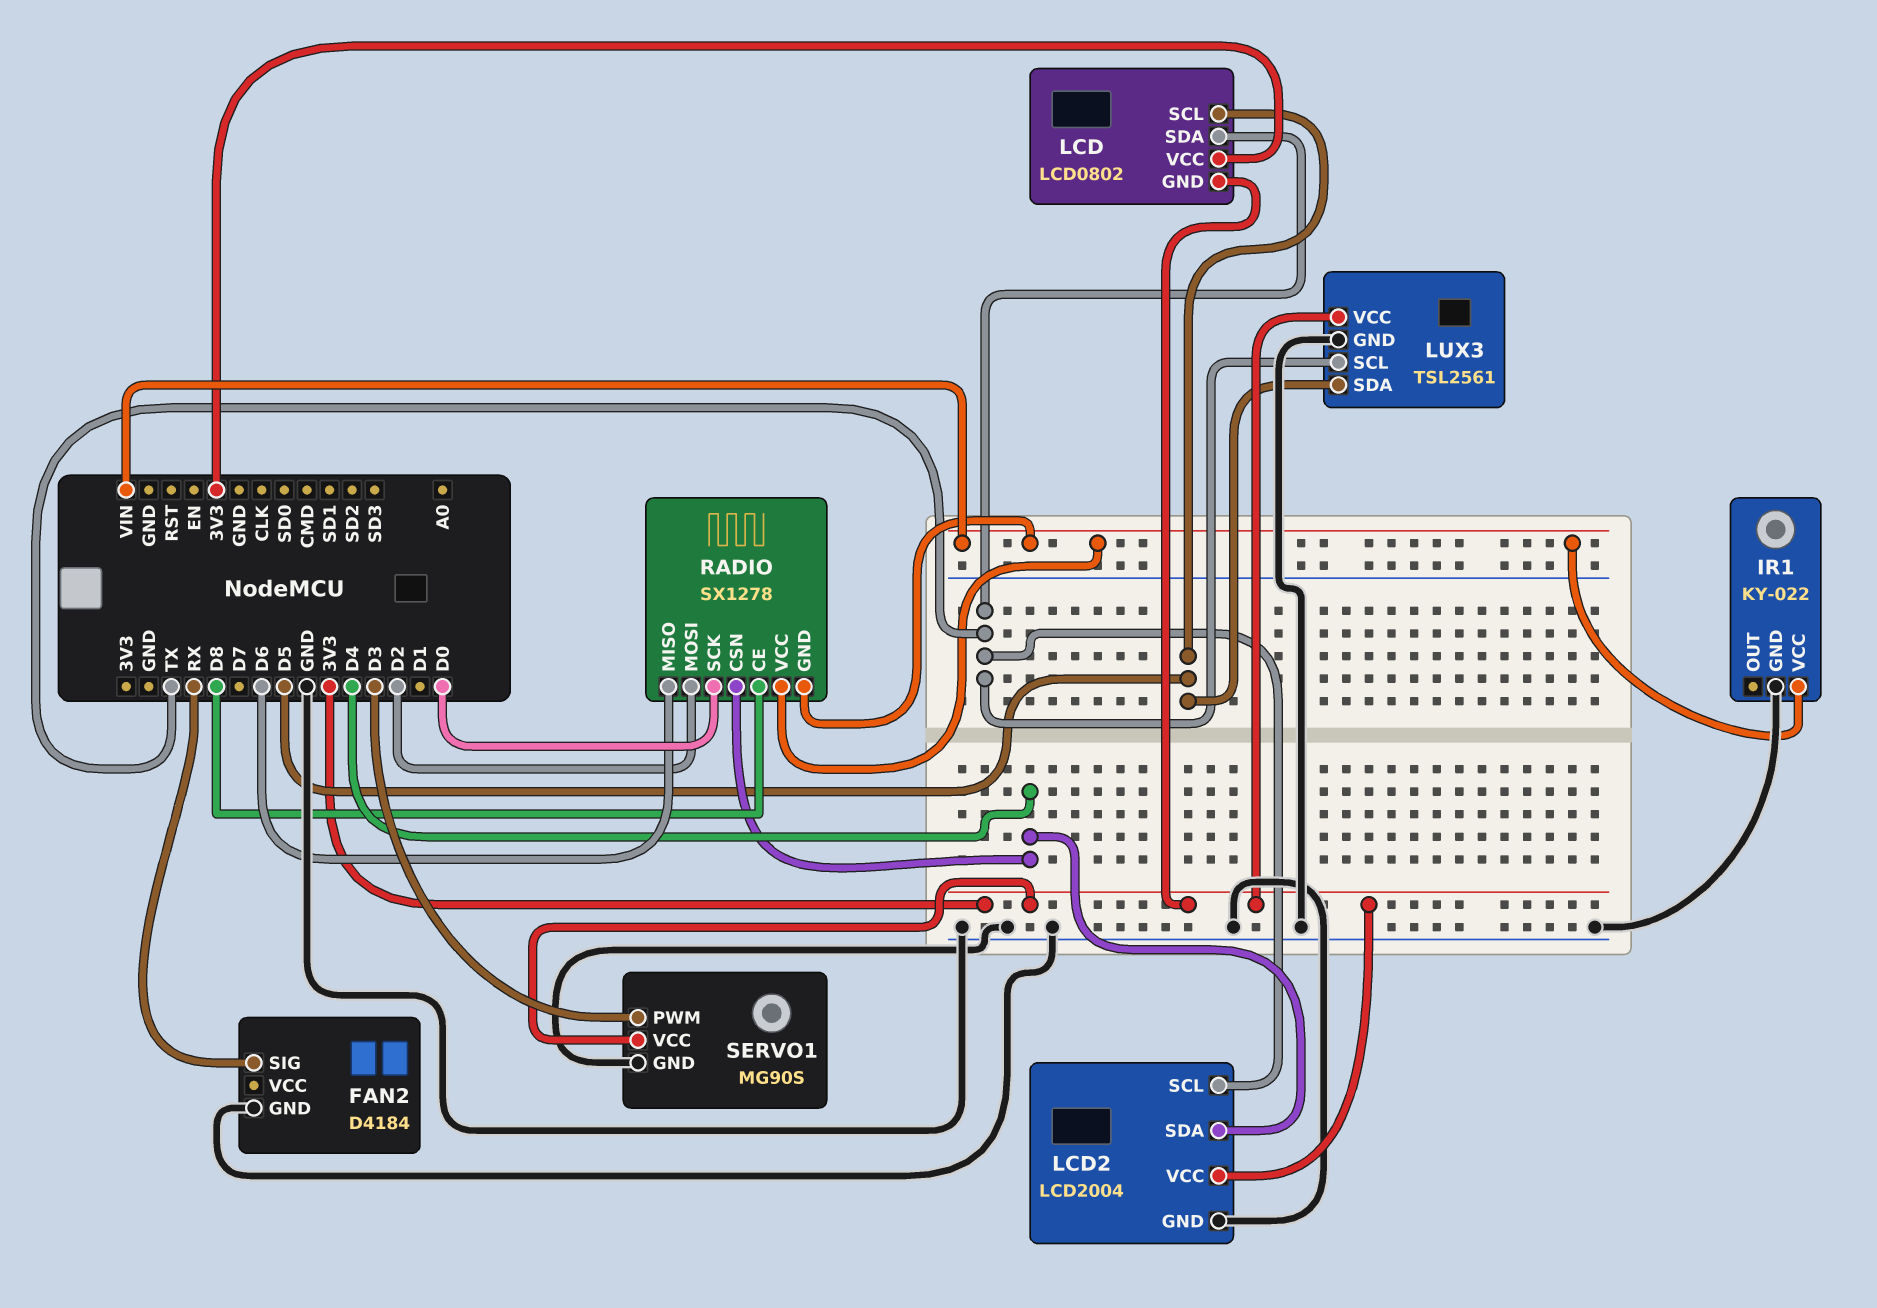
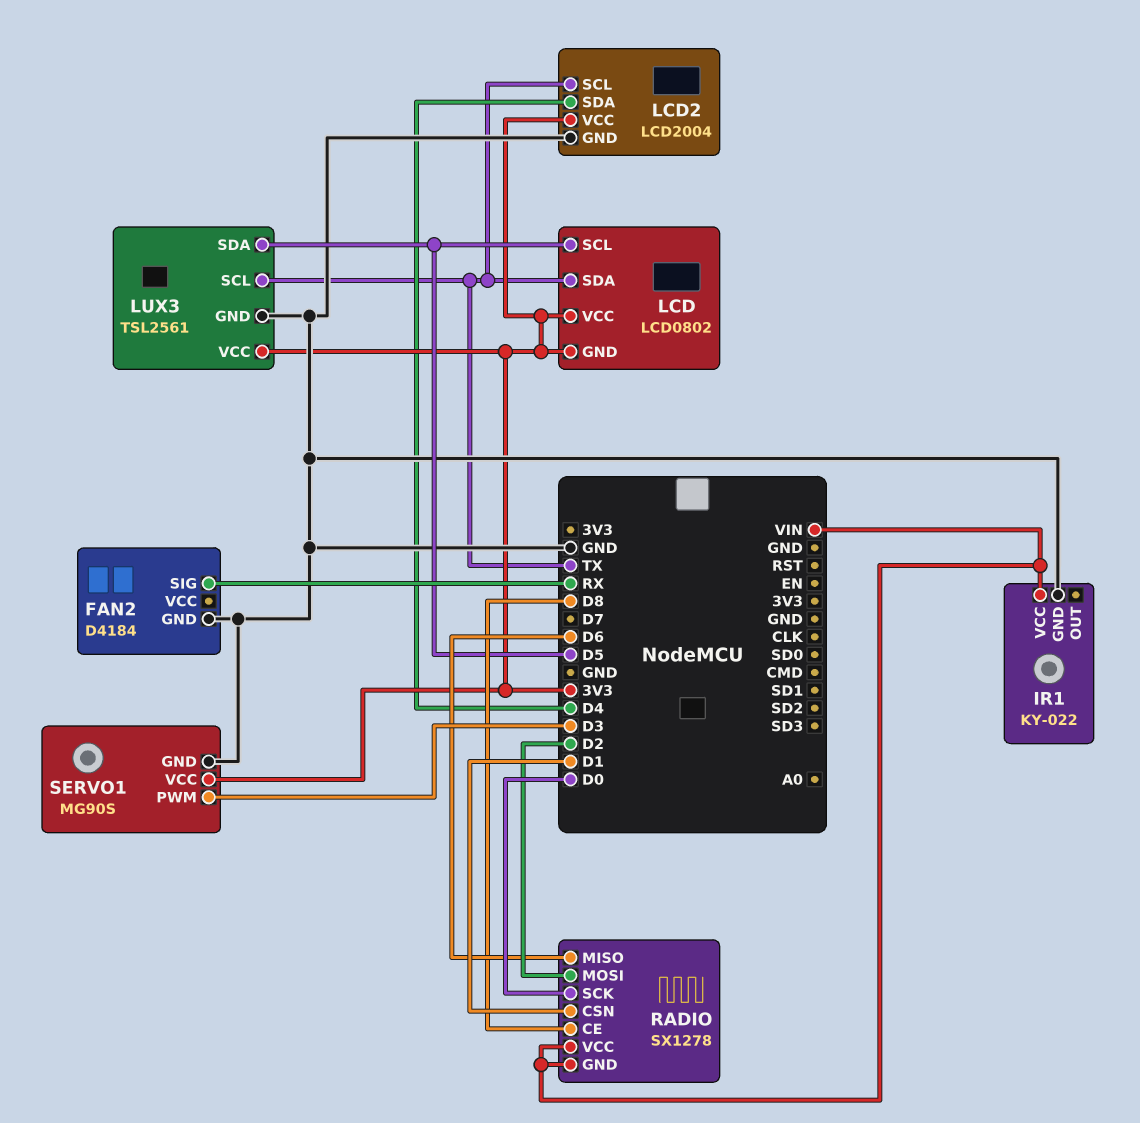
RADIO pin CSN: D4 -> D1

